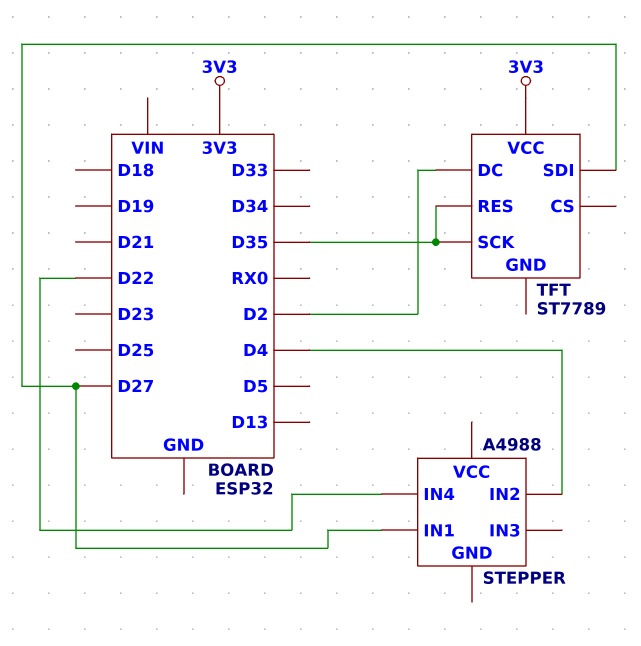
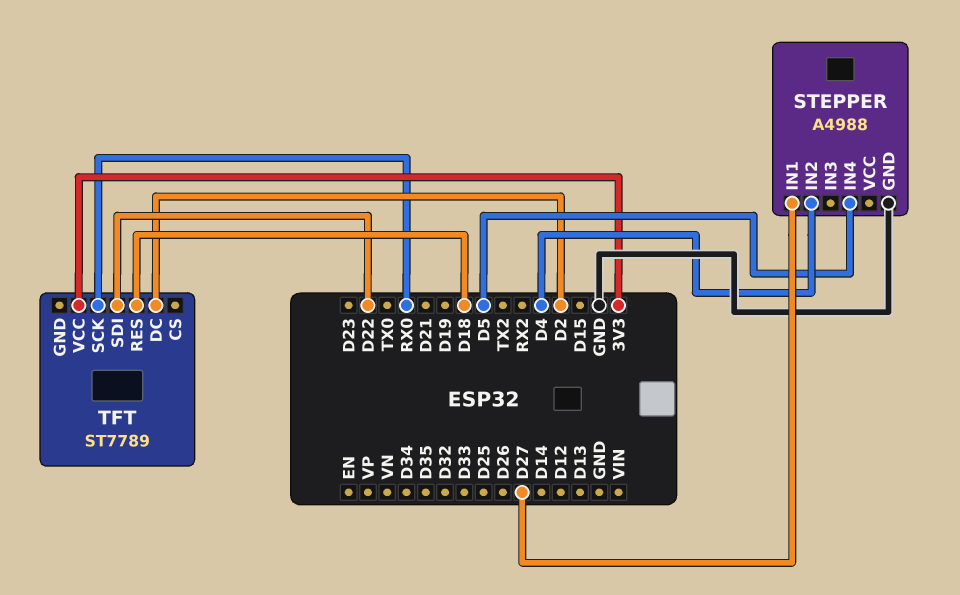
STEPPER pin GND: none -> GND
STEPPER pin IN4: D22 -> D5
TFT pin RES: D35 -> D18
TFT pin SCK: D35 -> RX0
TFT pin SDI: D27 -> D22

